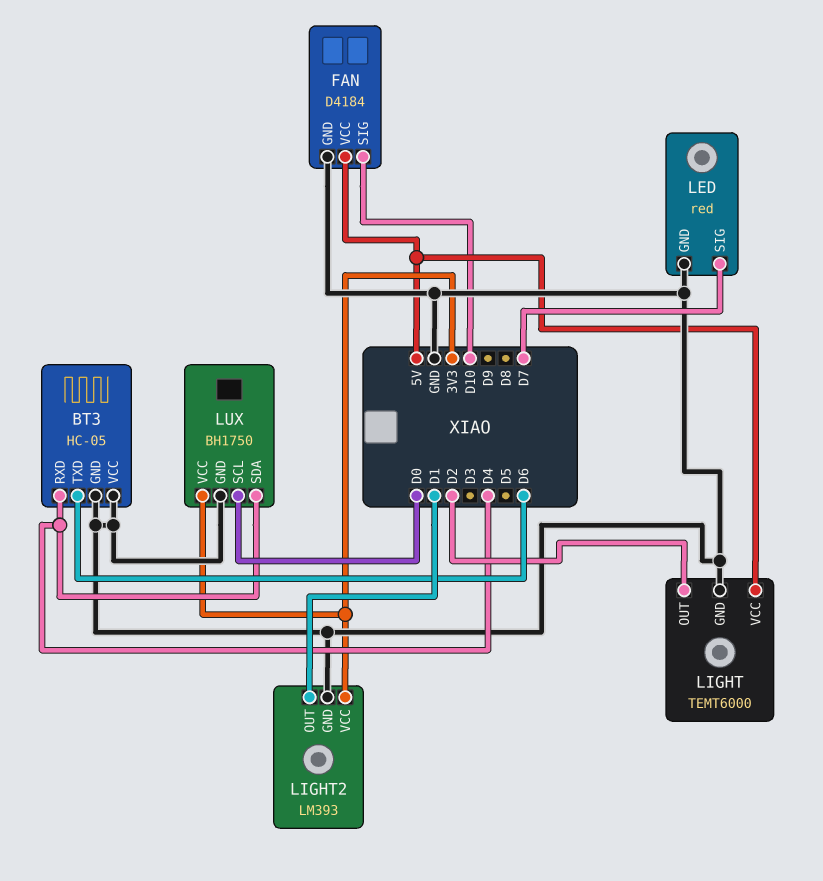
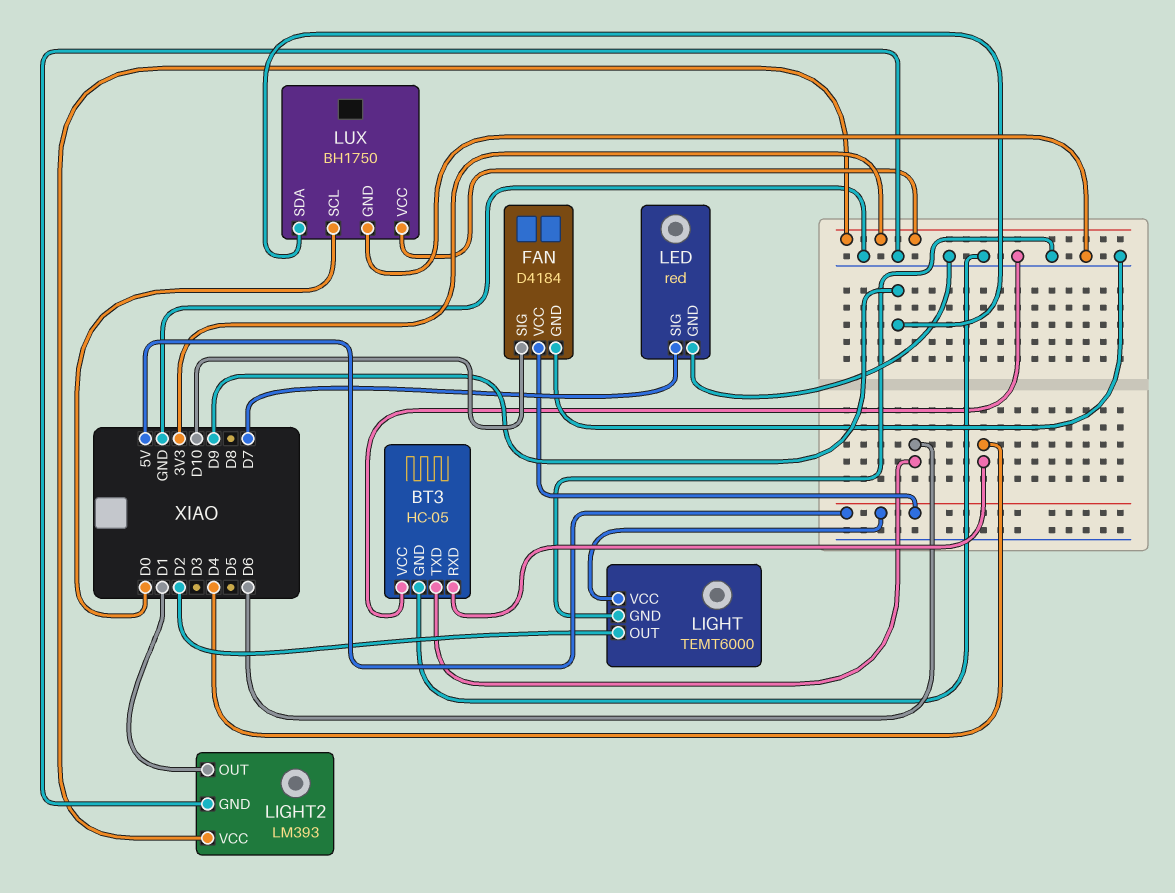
LUX pin SDA: D4 -> D9

